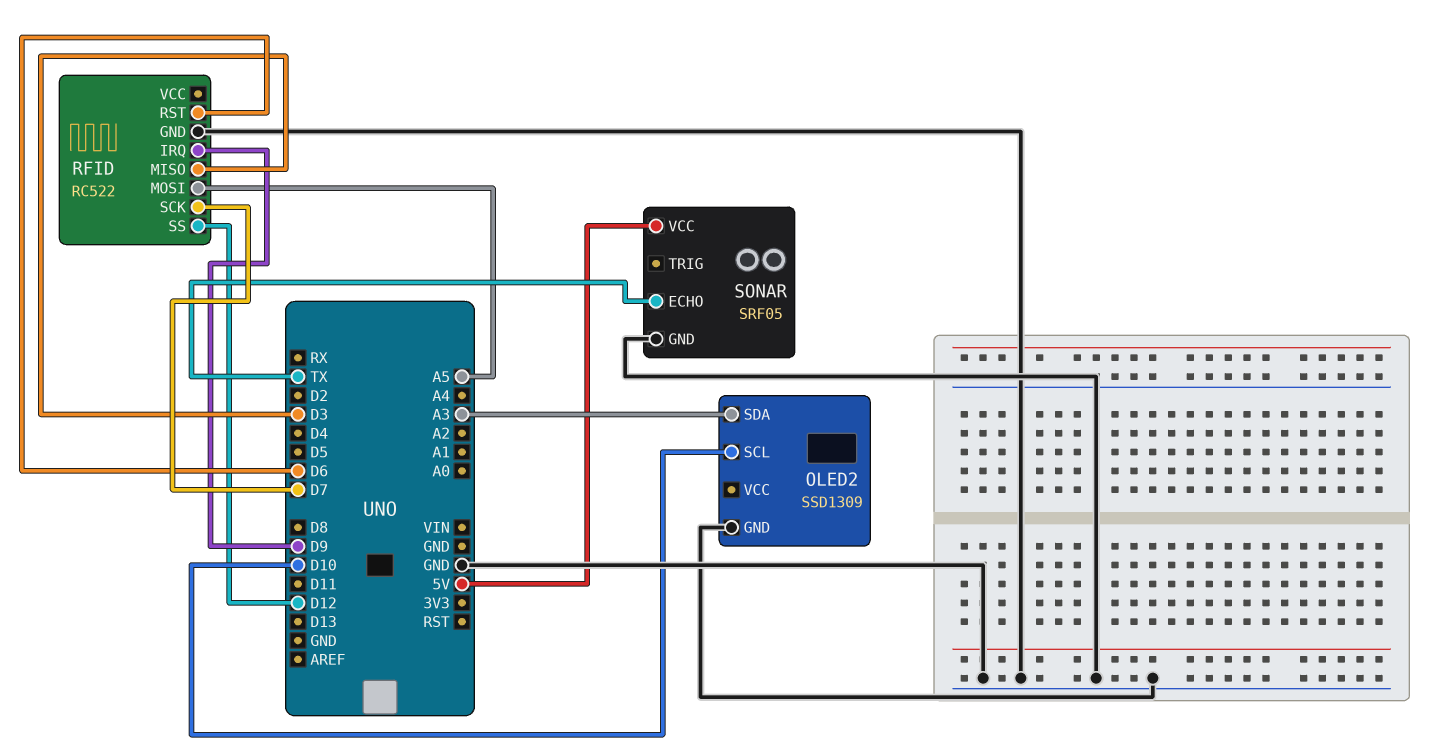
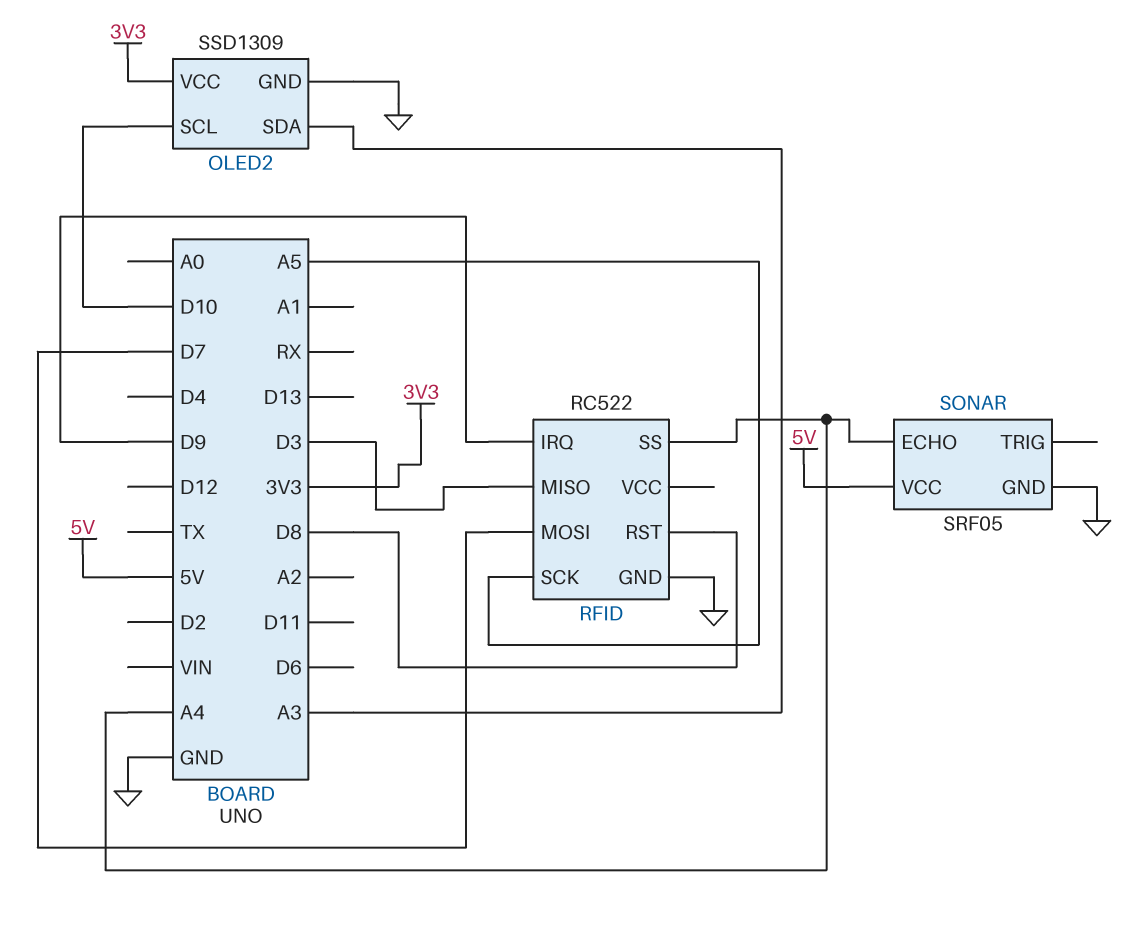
OLED2 pin VCC: none -> 3V3
RFID pin MOSI: A5 -> D7
RFID pin RST: D6 -> D8
RFID pin SCK: D7 -> A5
RFID pin SS: D12 -> A4
SONAR pin ECHO: TX -> A4

